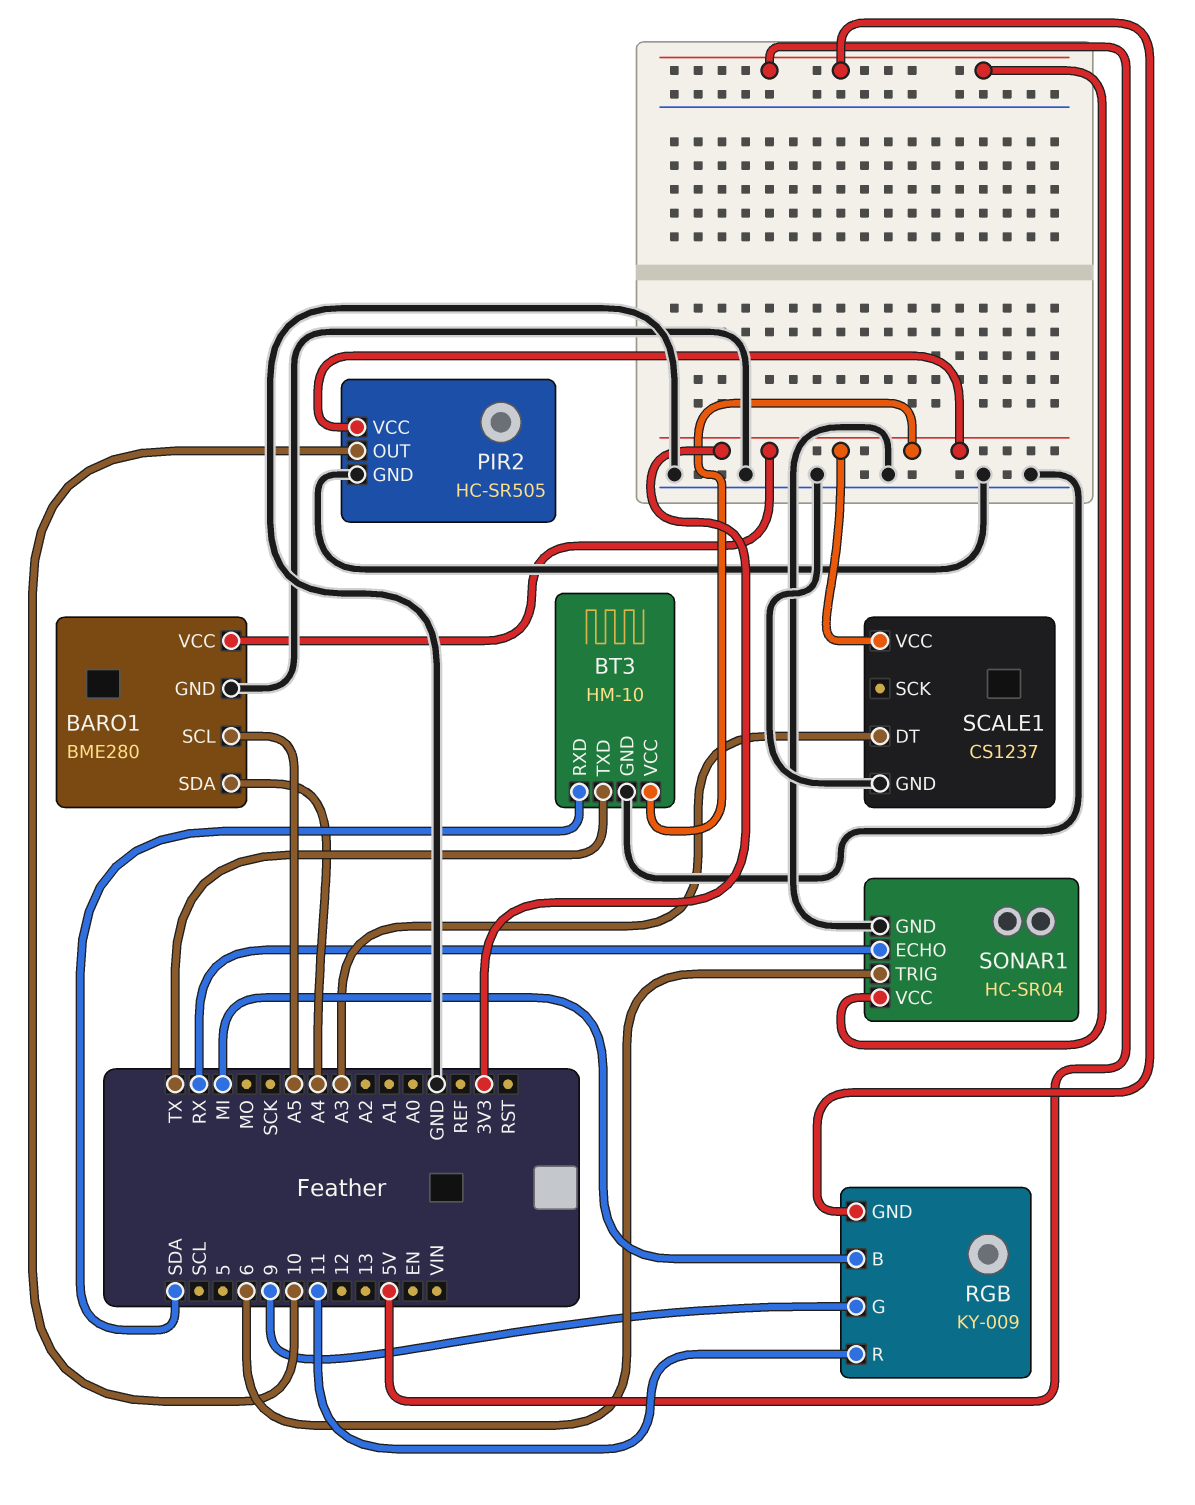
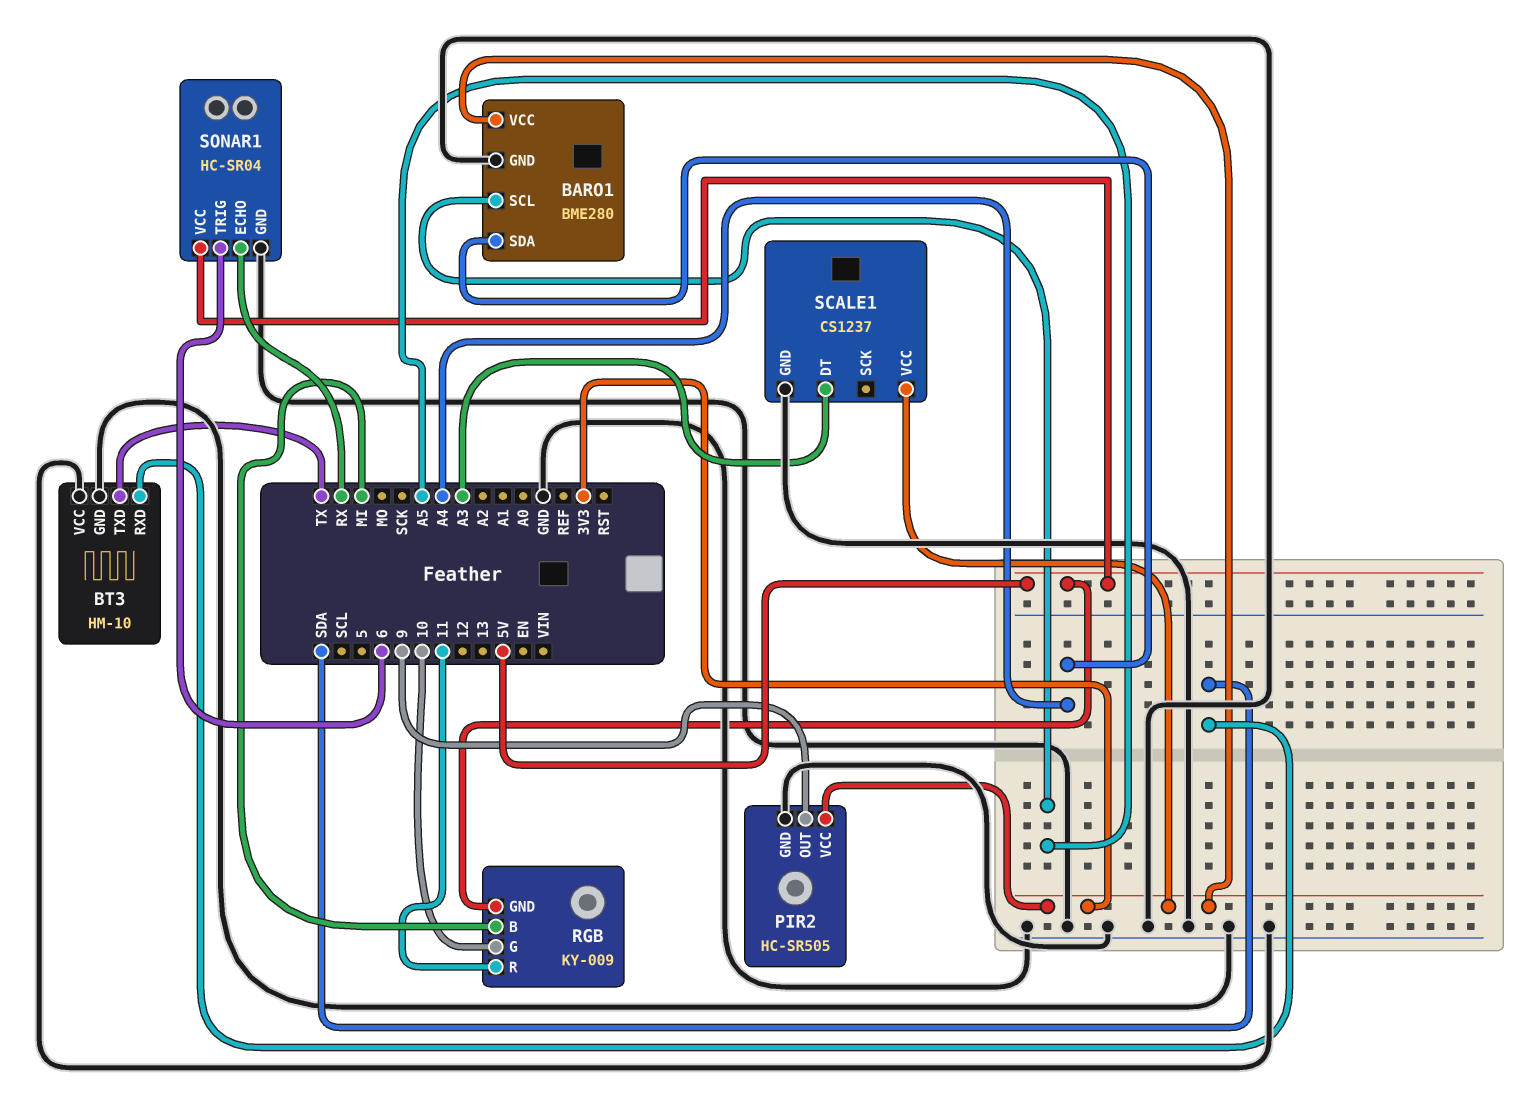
BT3 pin VCC: 3V3 -> GND
PIR2 pin OUT: 10 -> 9
RGB pin G: 9 -> 10

